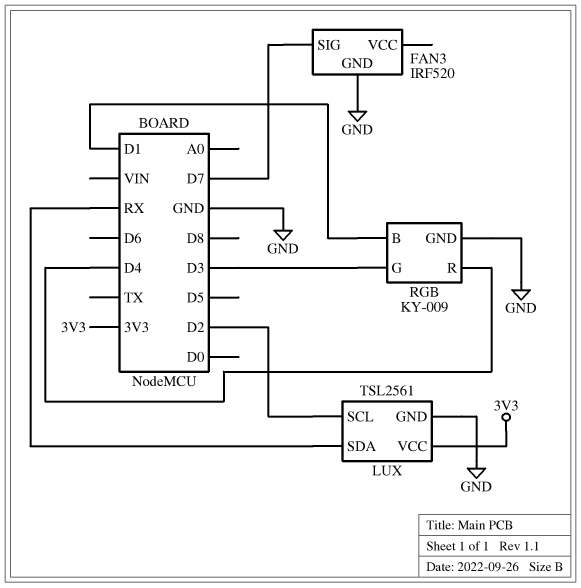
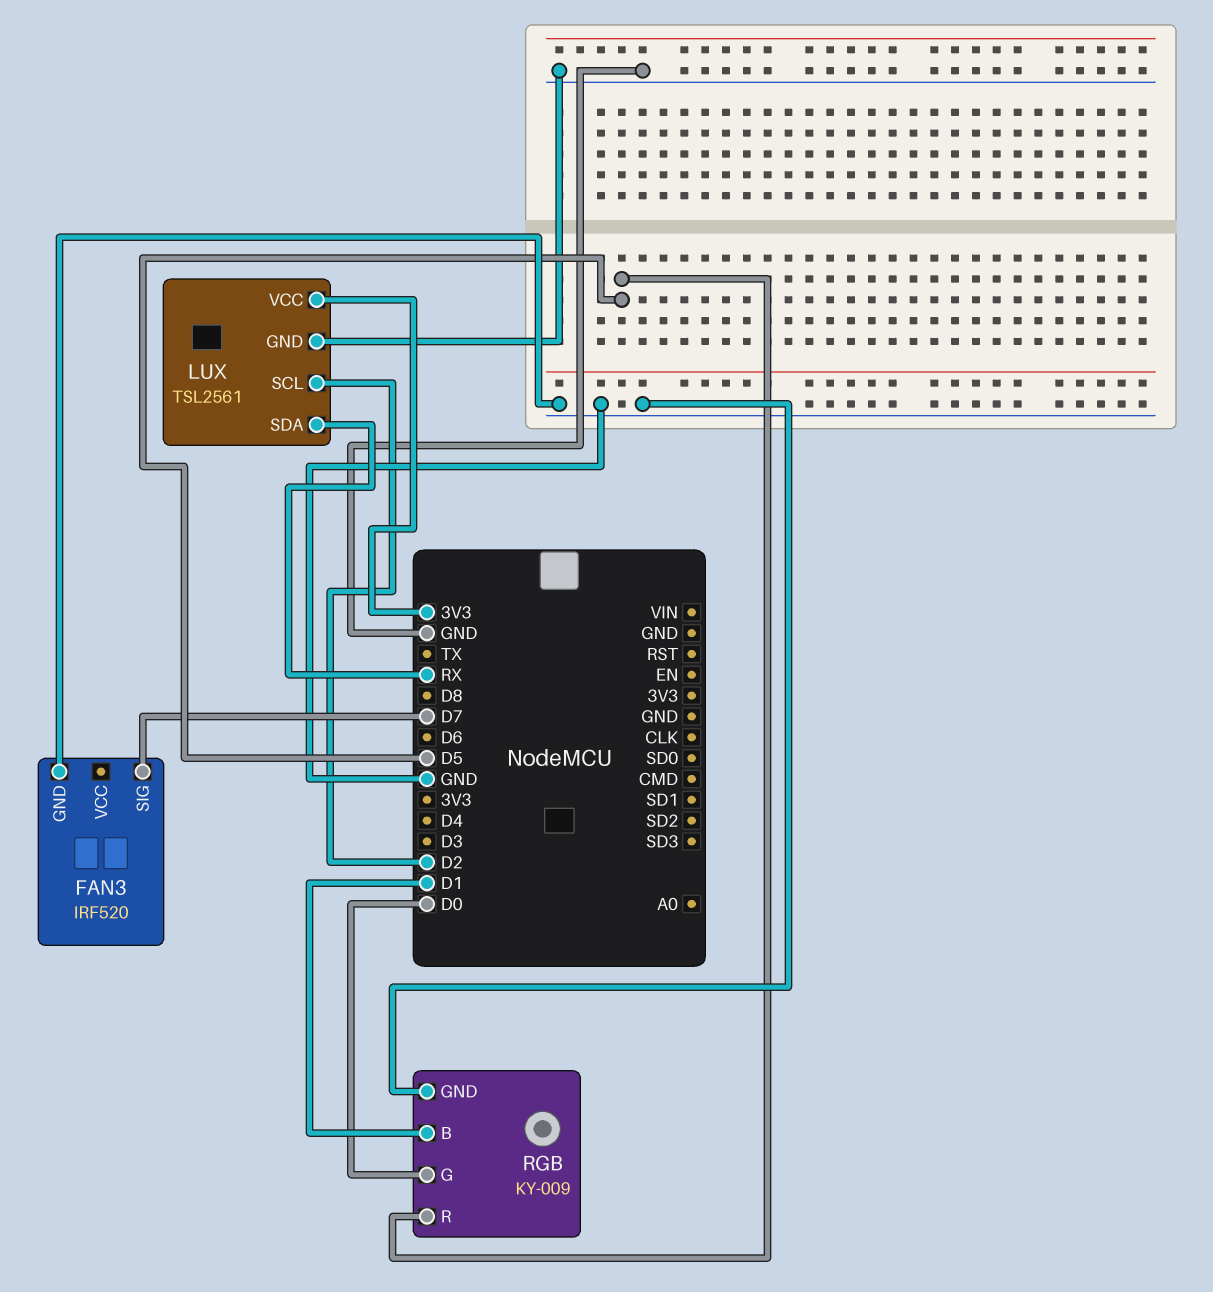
RGB pin G: D3 -> D0
RGB pin R: D4 -> D5

